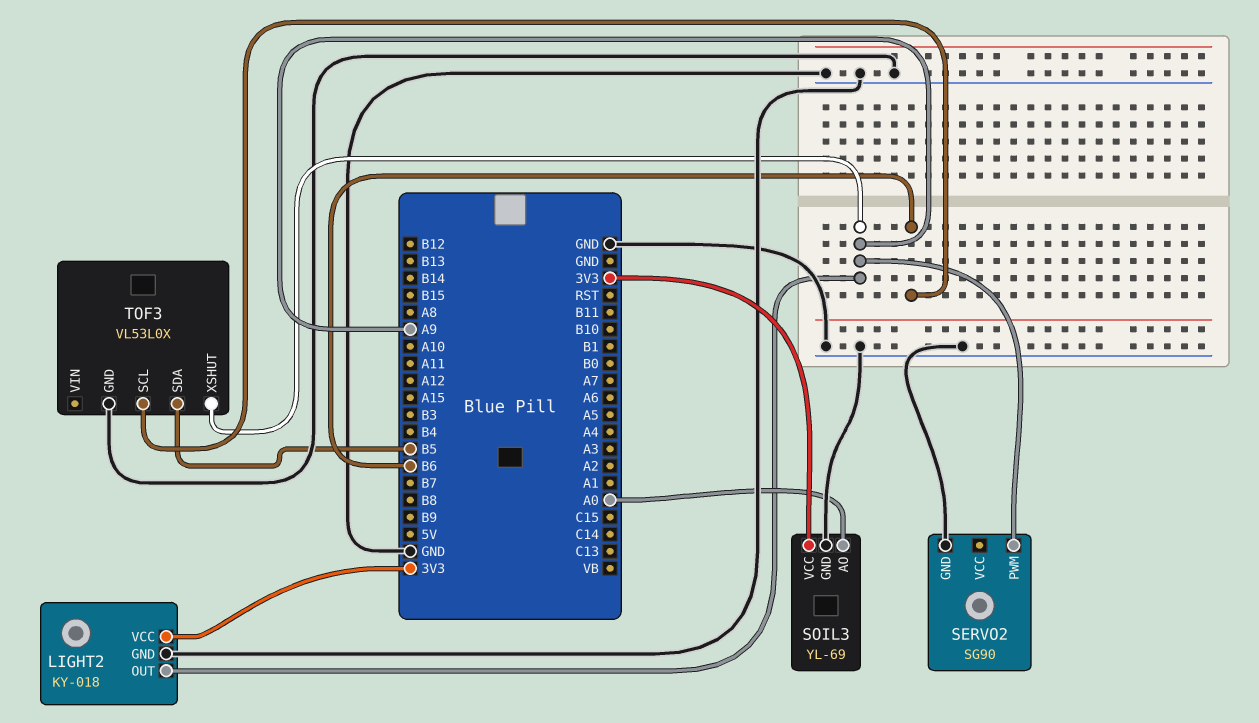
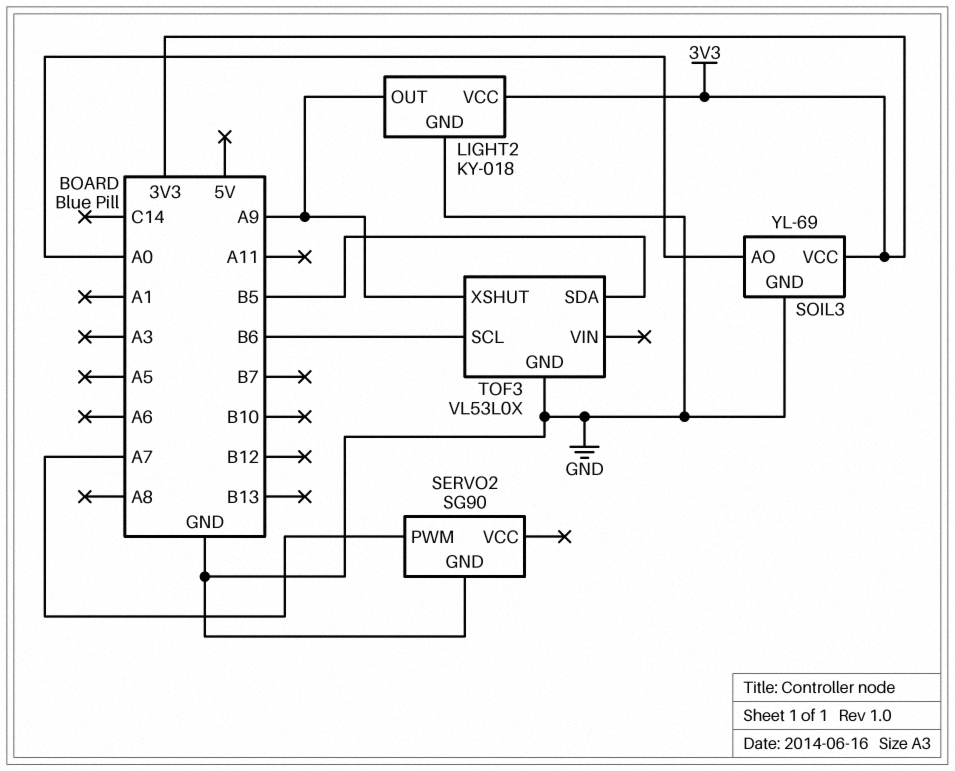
SERVO2 pin PWM: A9 -> A7

